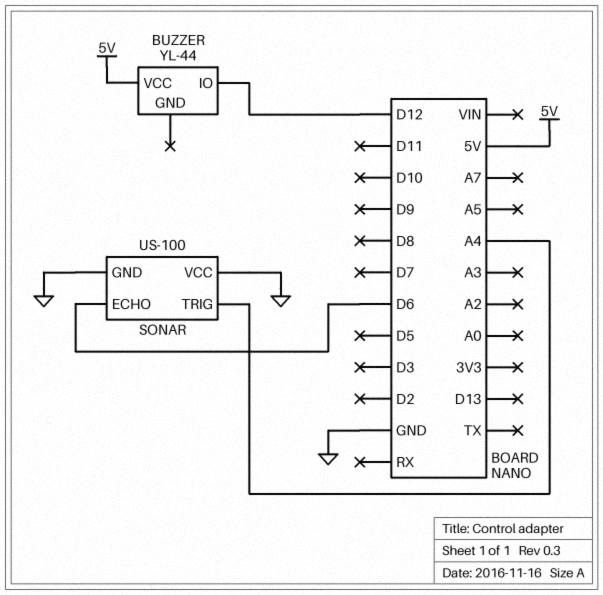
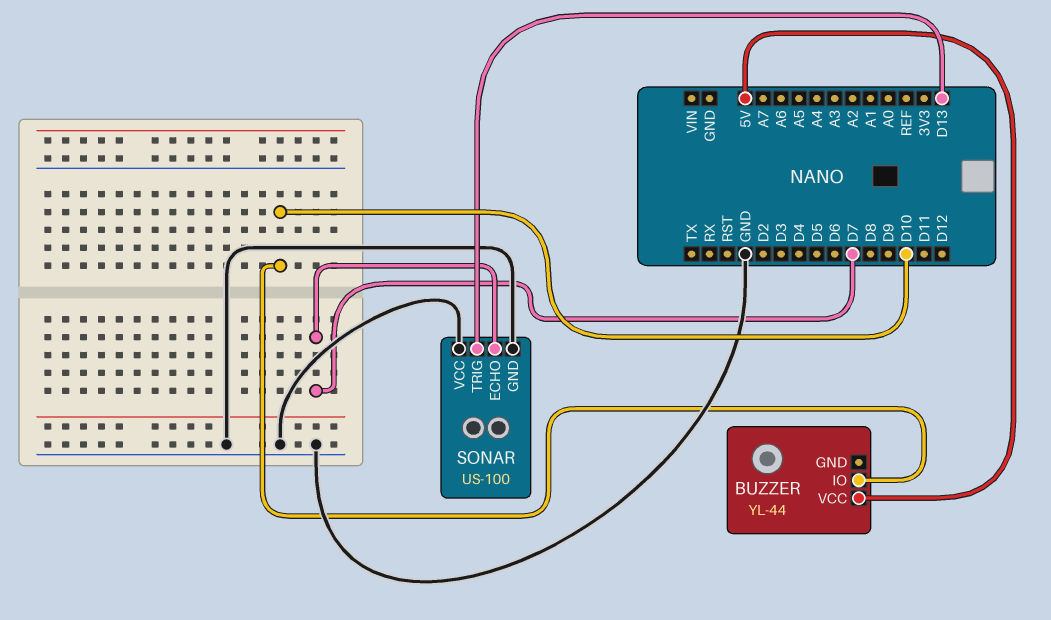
BUZZER pin IO: D12 -> D10
SONAR pin ECHO: D6 -> D7
SONAR pin TRIG: A4 -> D13

